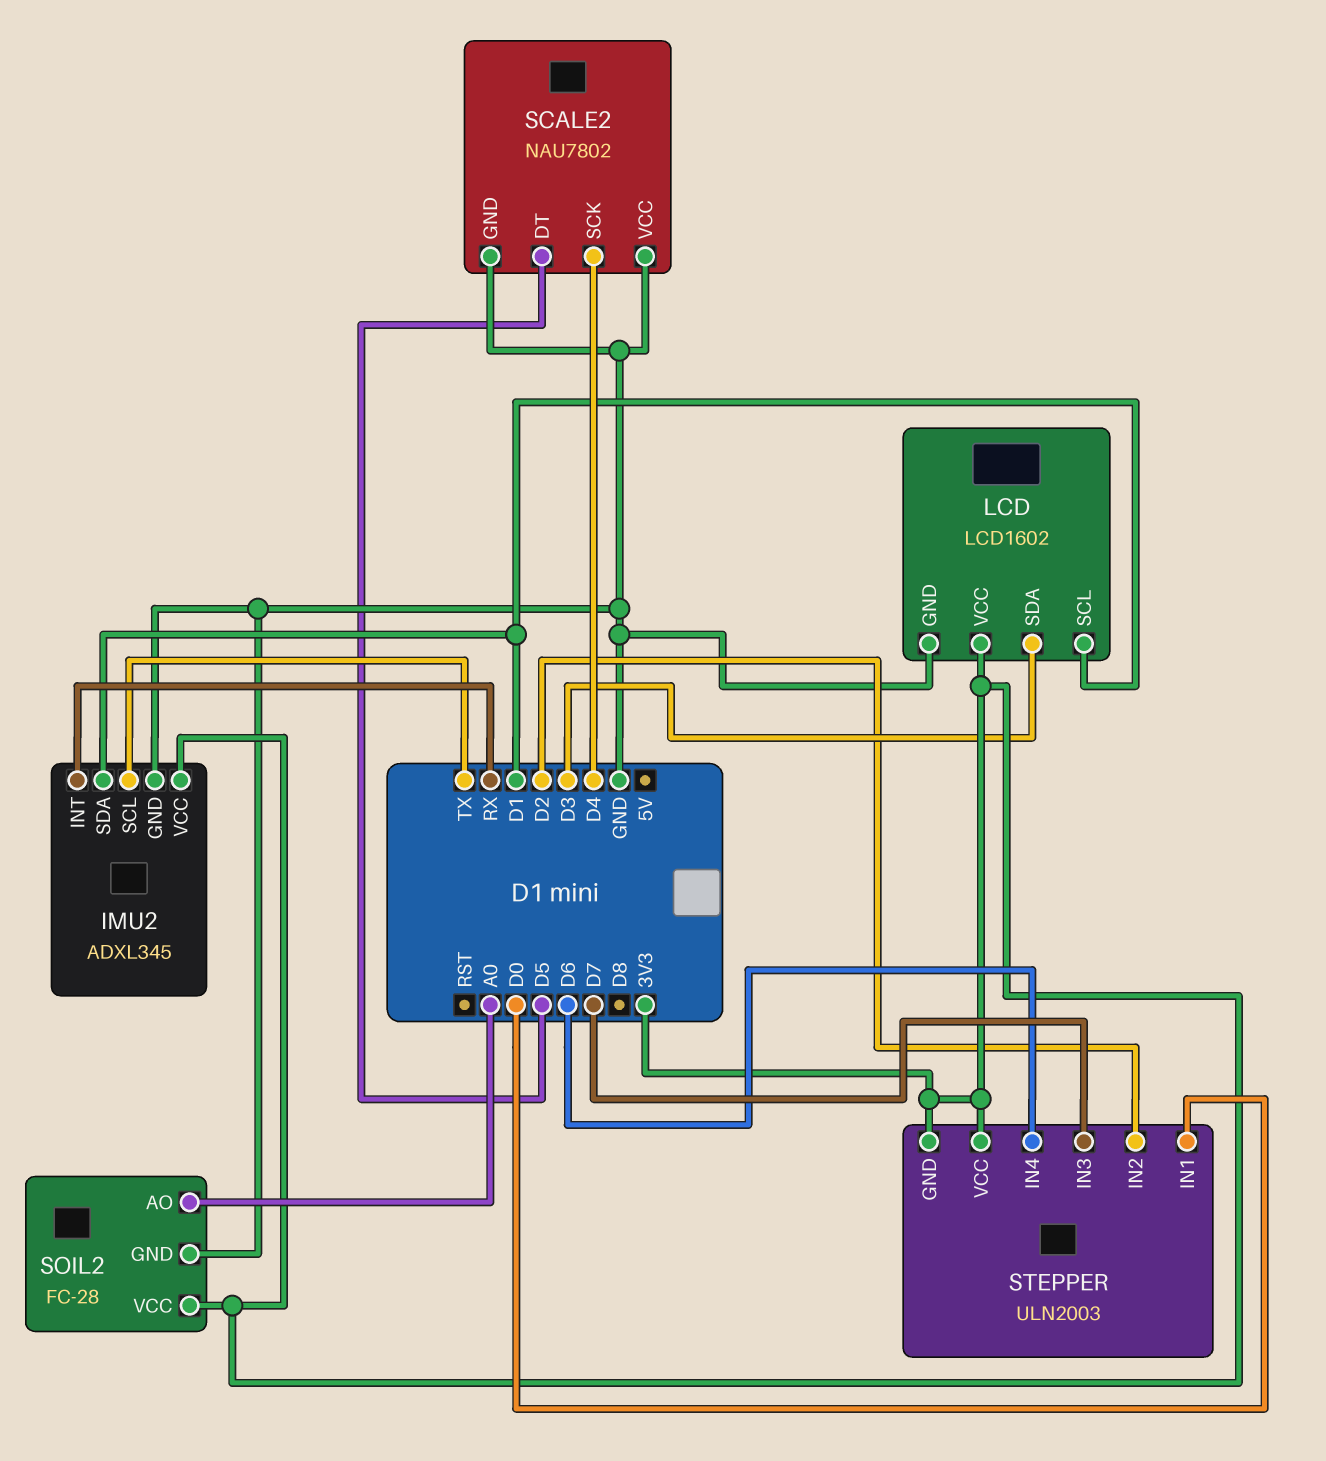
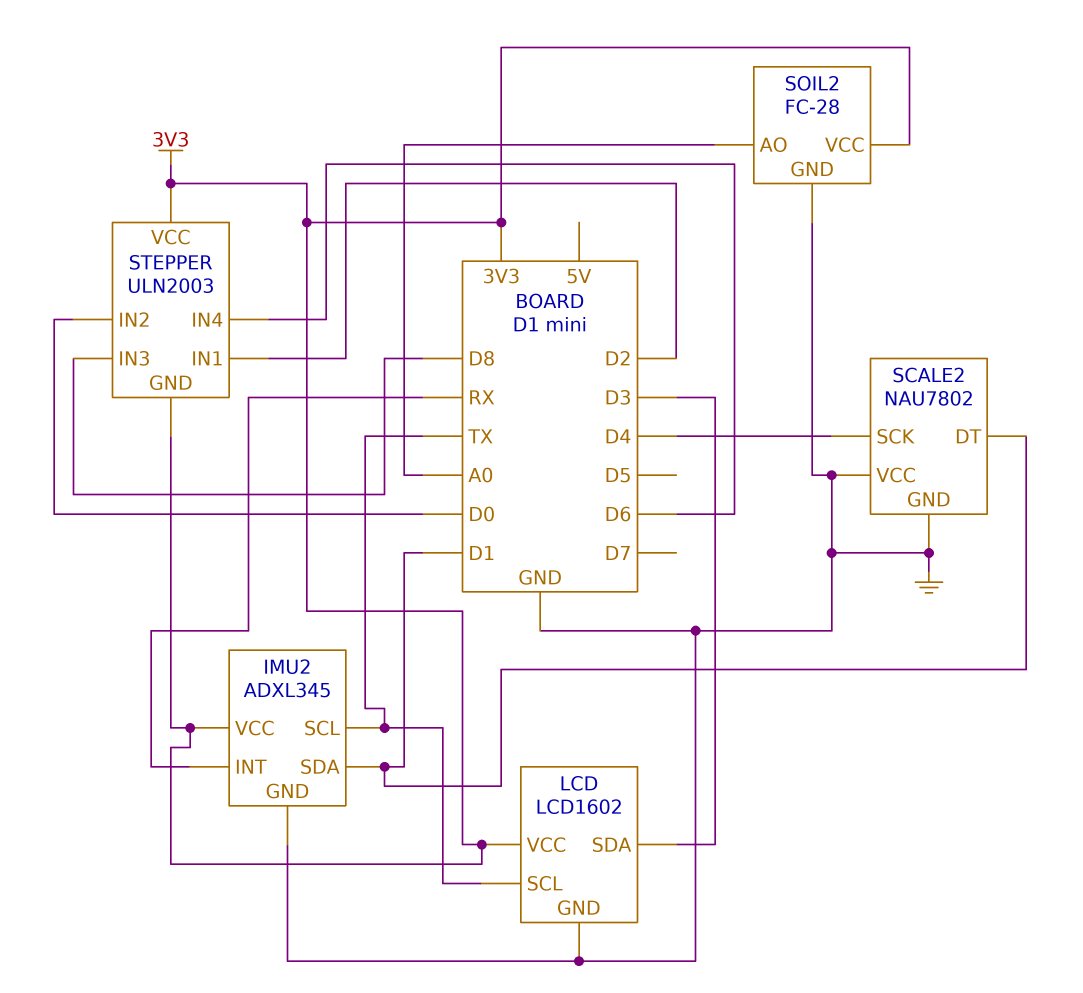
LCD pin SCL: D1 -> TX
SCALE2 pin DT: D5 -> D1
STEPPER pin IN1: D0 -> D2
STEPPER pin IN2: D2 -> D0
STEPPER pin IN3: D7 -> D8

